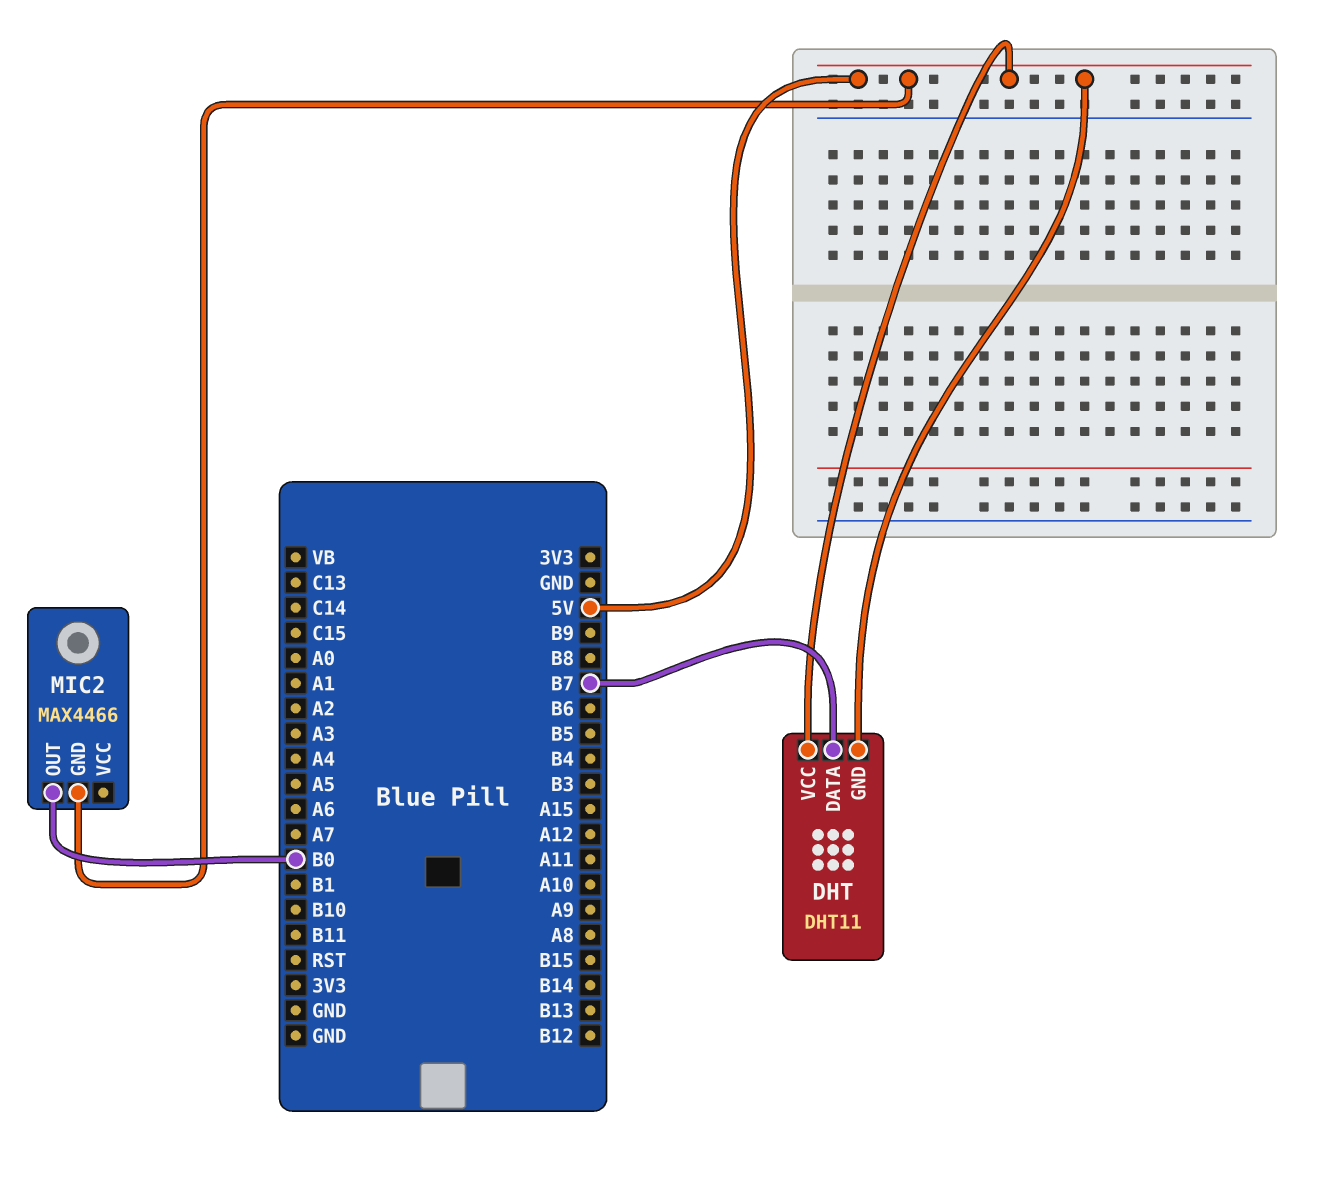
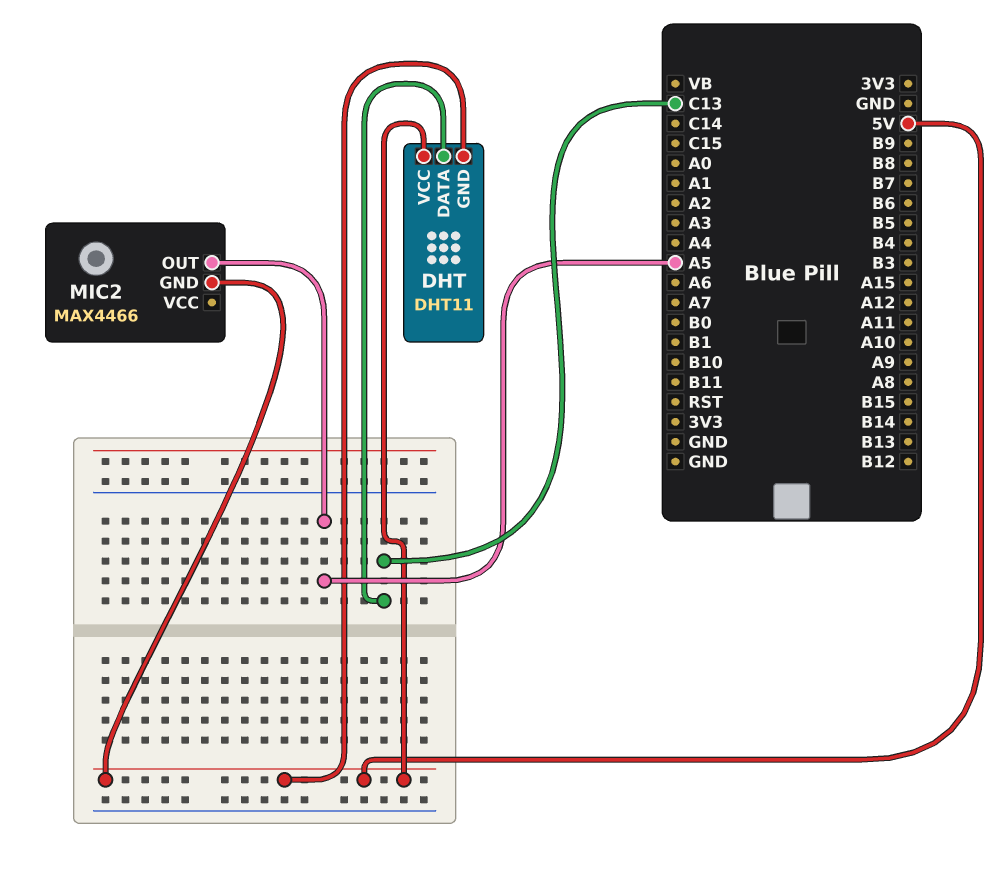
DHT pin DATA: B7 -> C13
MIC2 pin OUT: B0 -> A5

